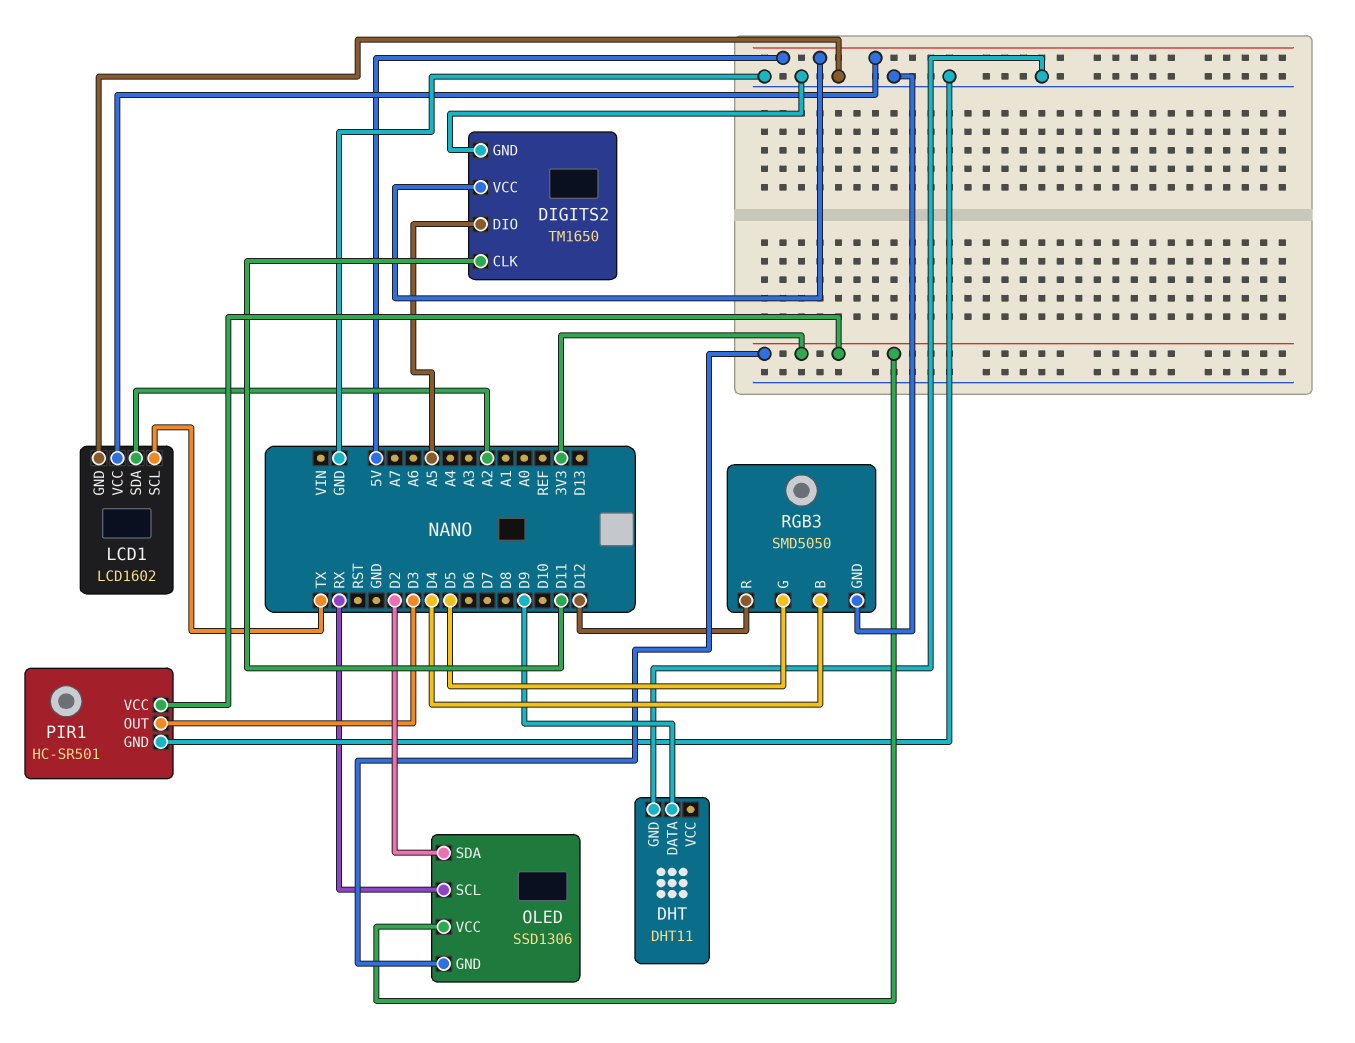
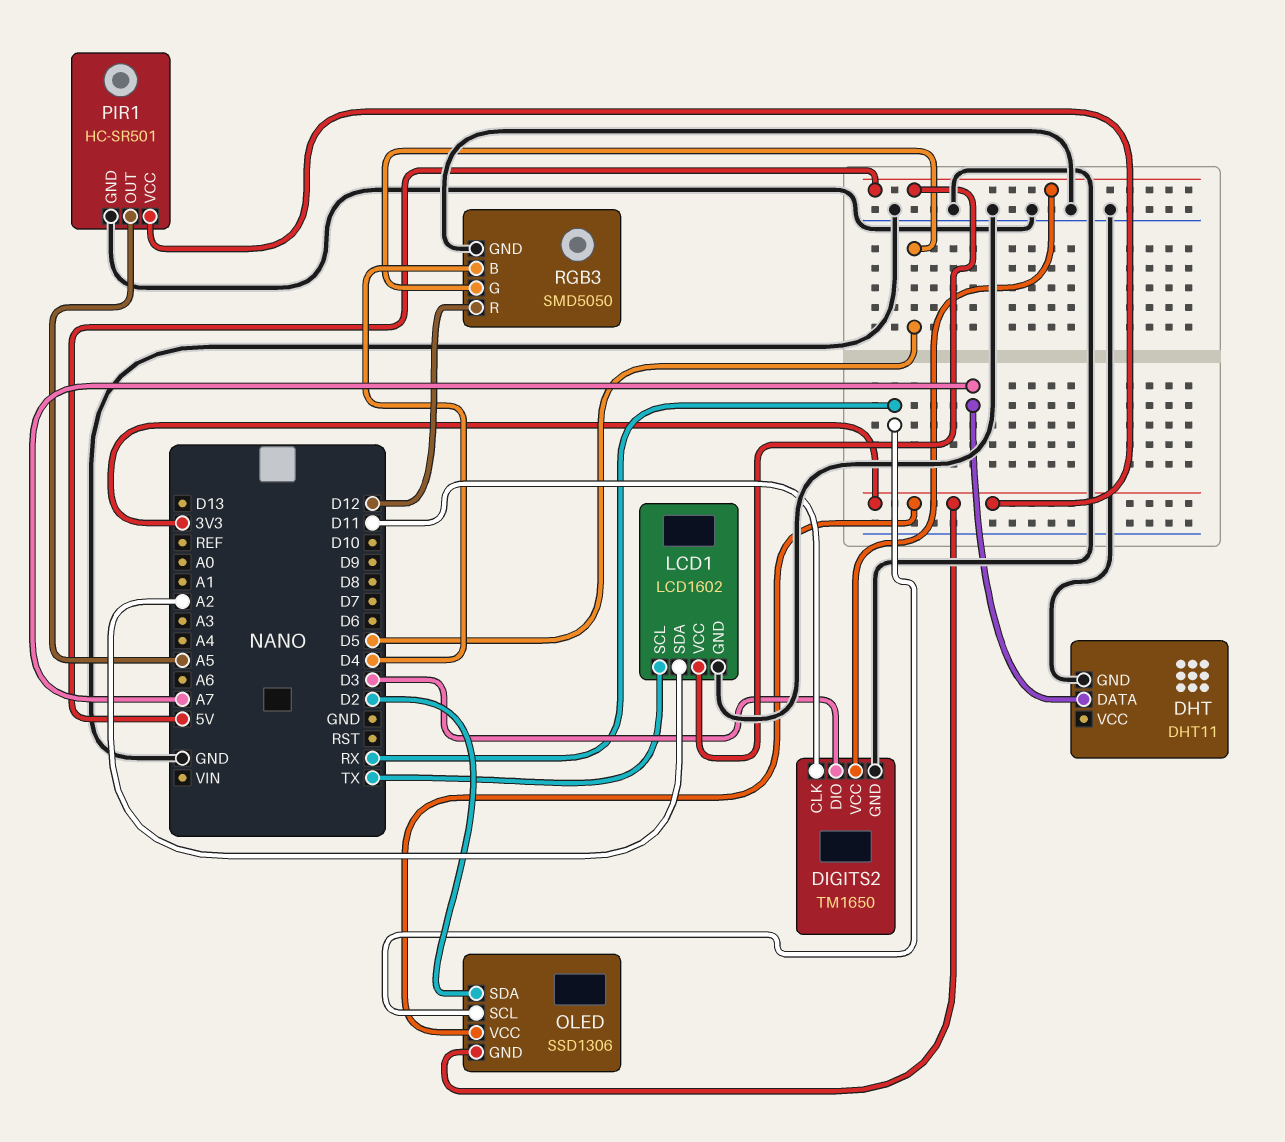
DHT pin DATA: D9 -> A7
DIGITS2 pin DIO: A5 -> D3
PIR1 pin OUT: D3 -> A5

